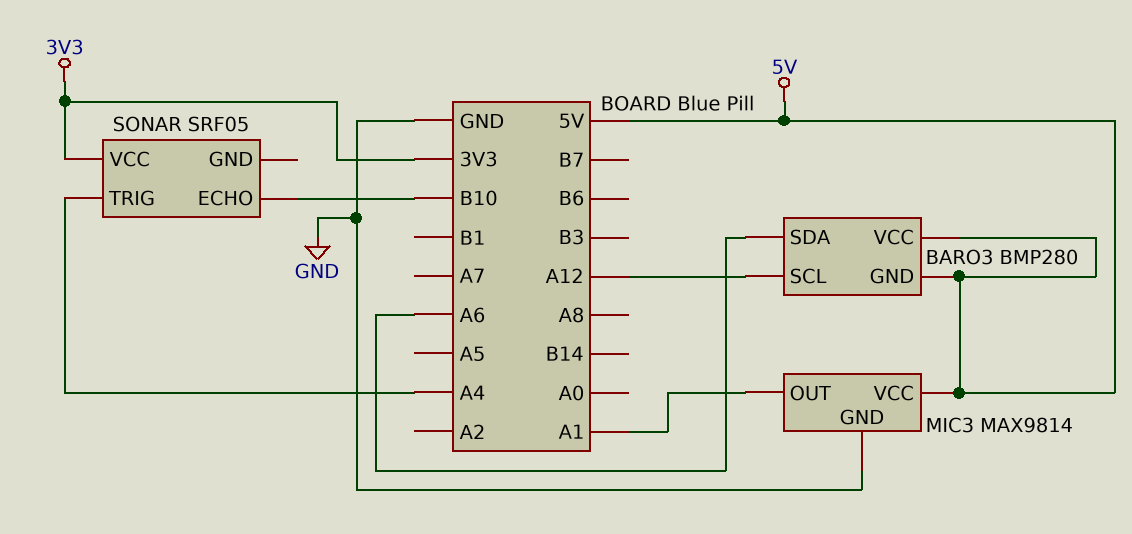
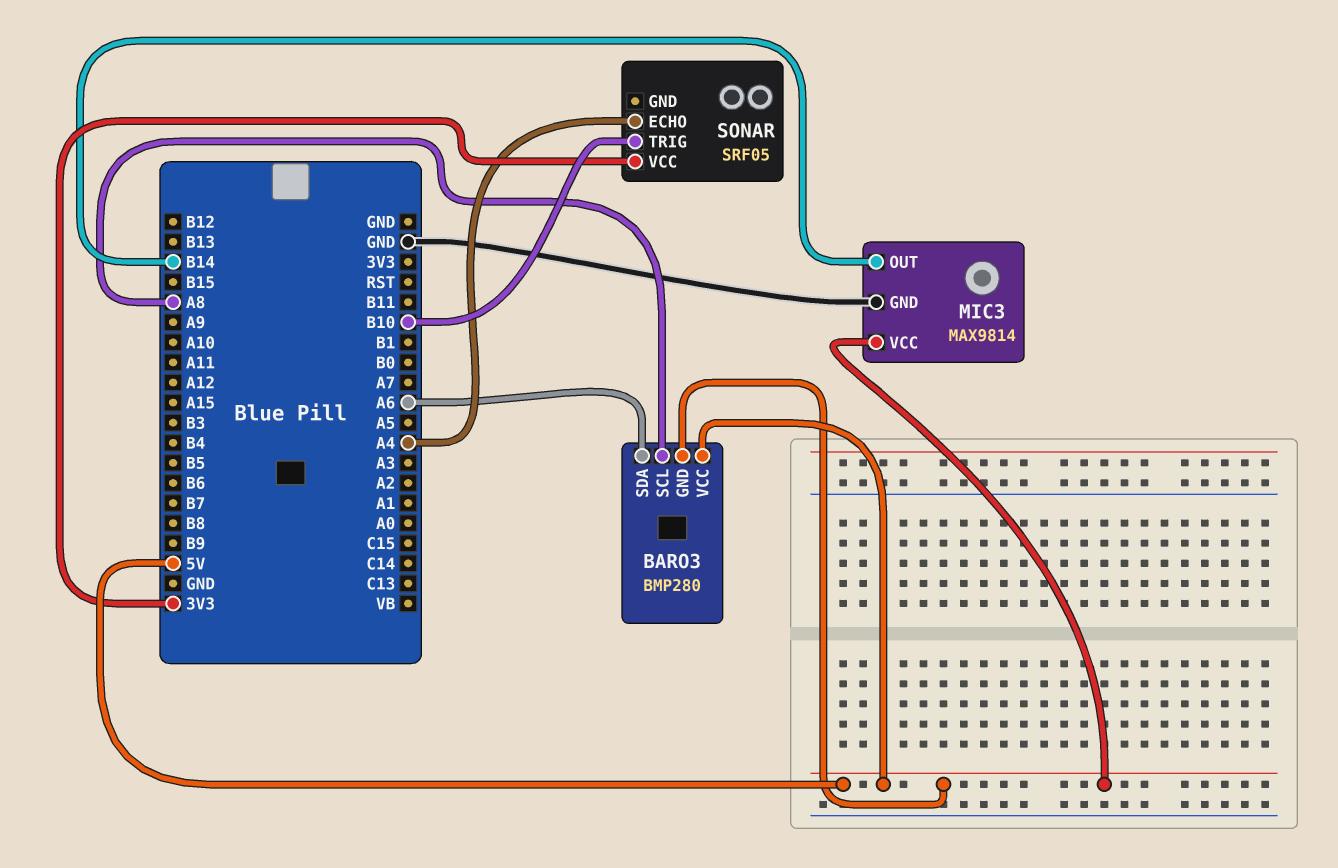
BARO3 pin SCL: A12 -> A8
MIC3 pin OUT: A1 -> B14
SONAR pin ECHO: B10 -> A4
SONAR pin TRIG: A4 -> B10

